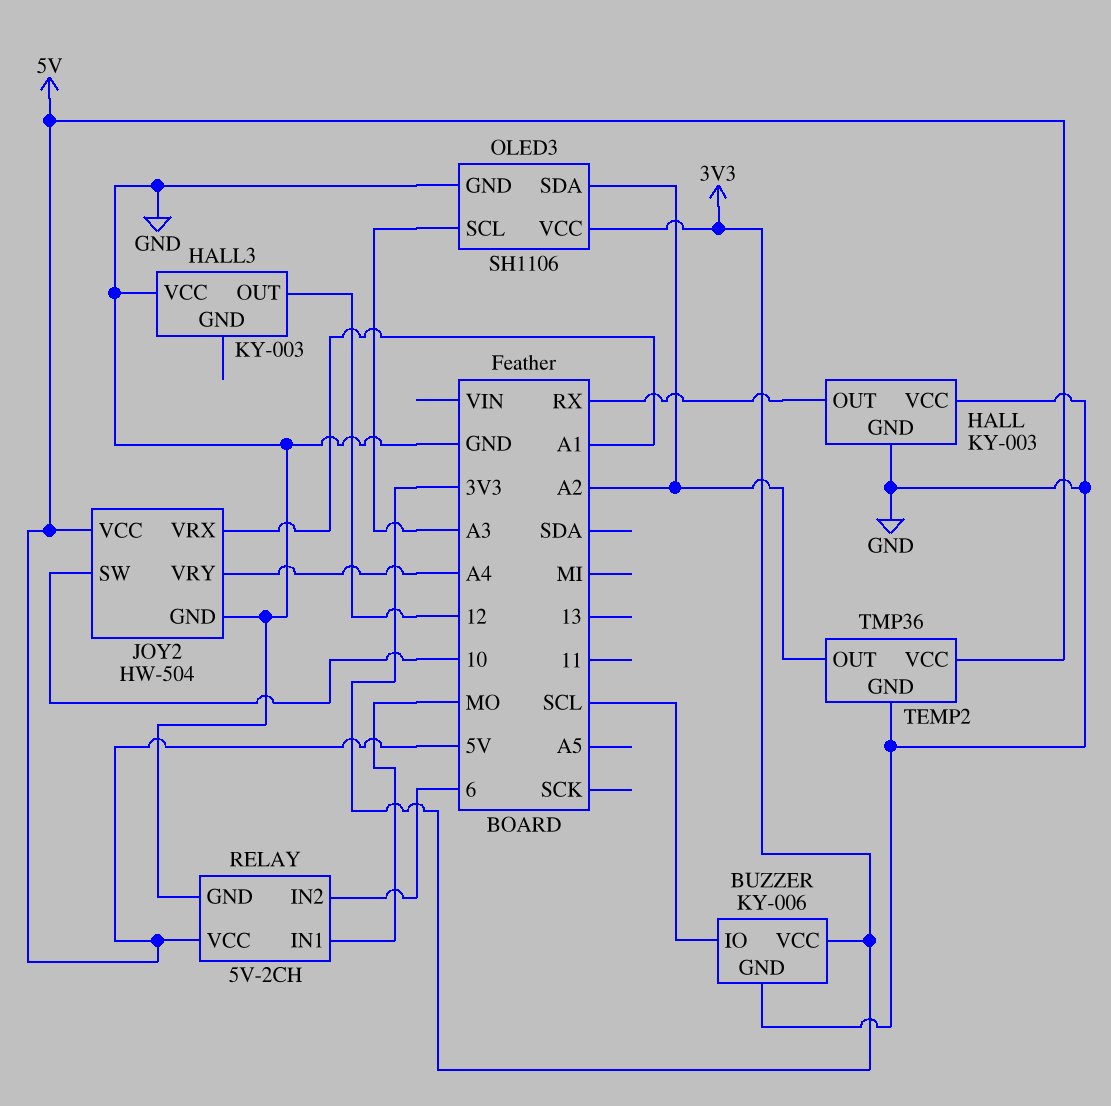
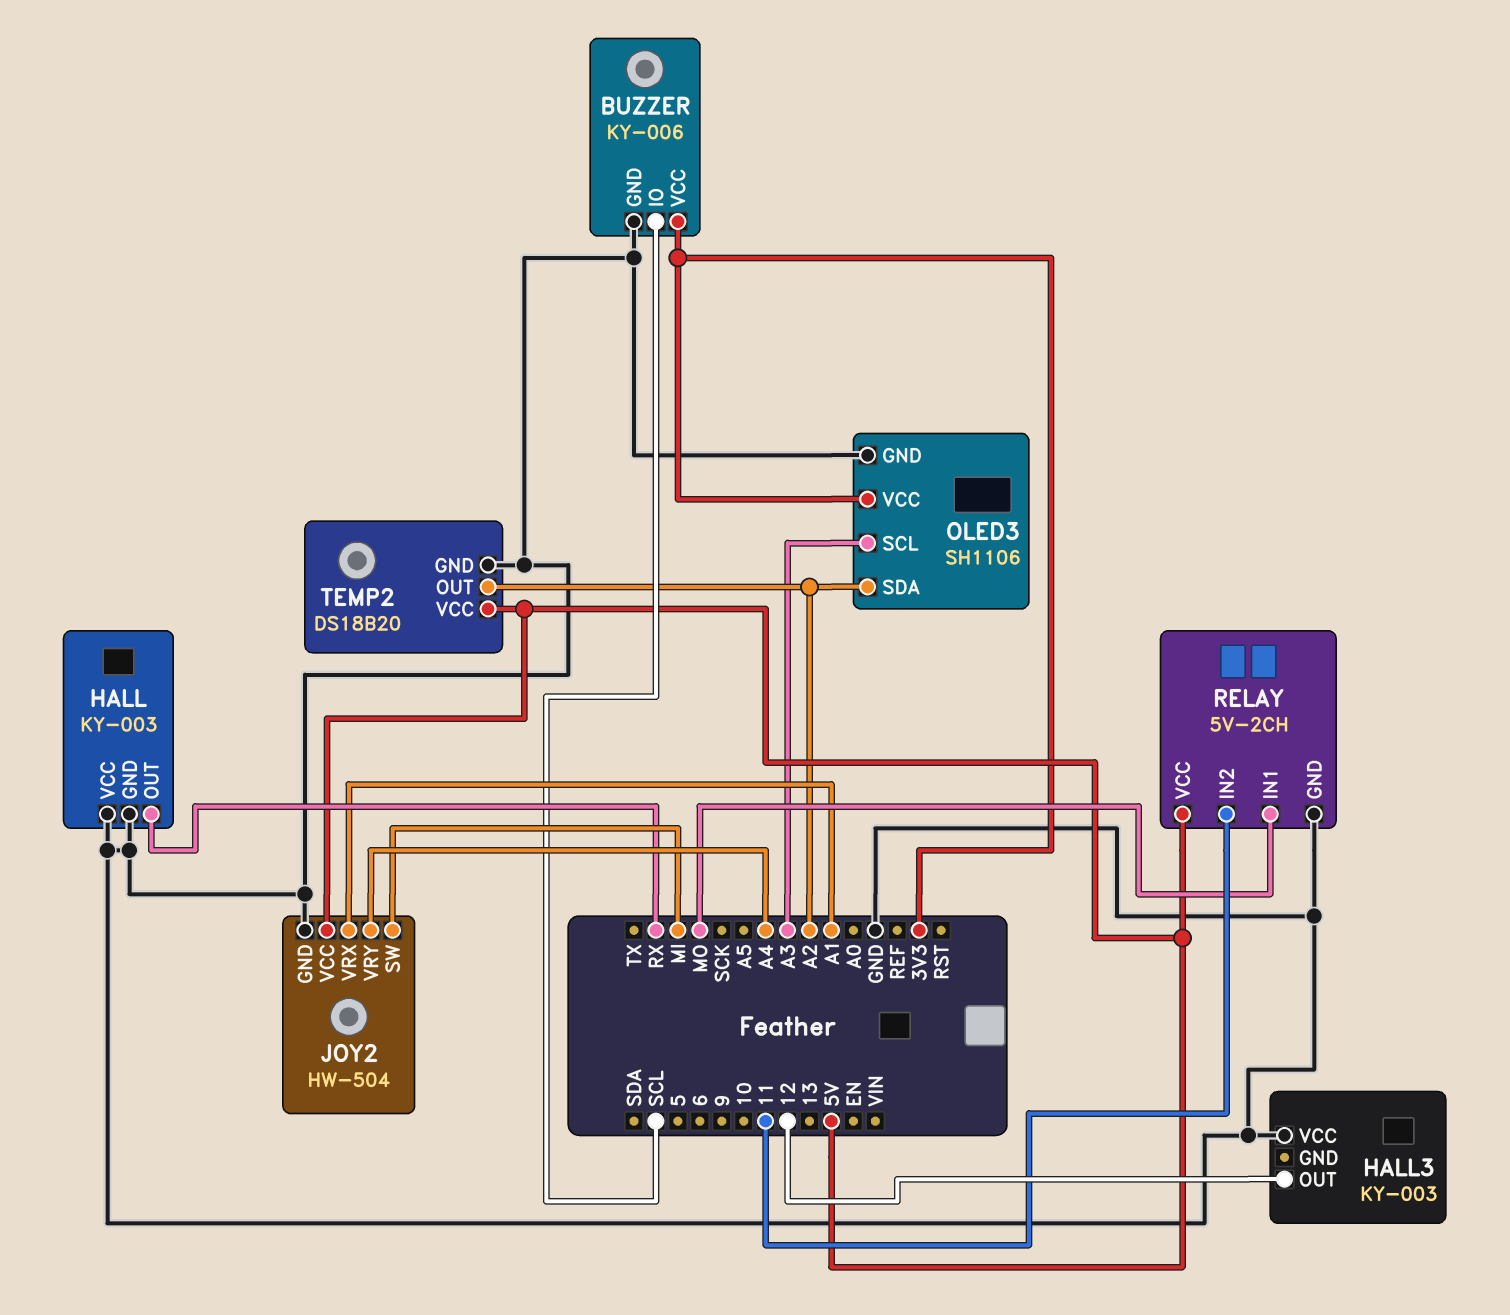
JOY2 pin SW: 10 -> MI
RELAY pin IN2: 6 -> 11
TEMP2: TMP36 -> DS18B20

